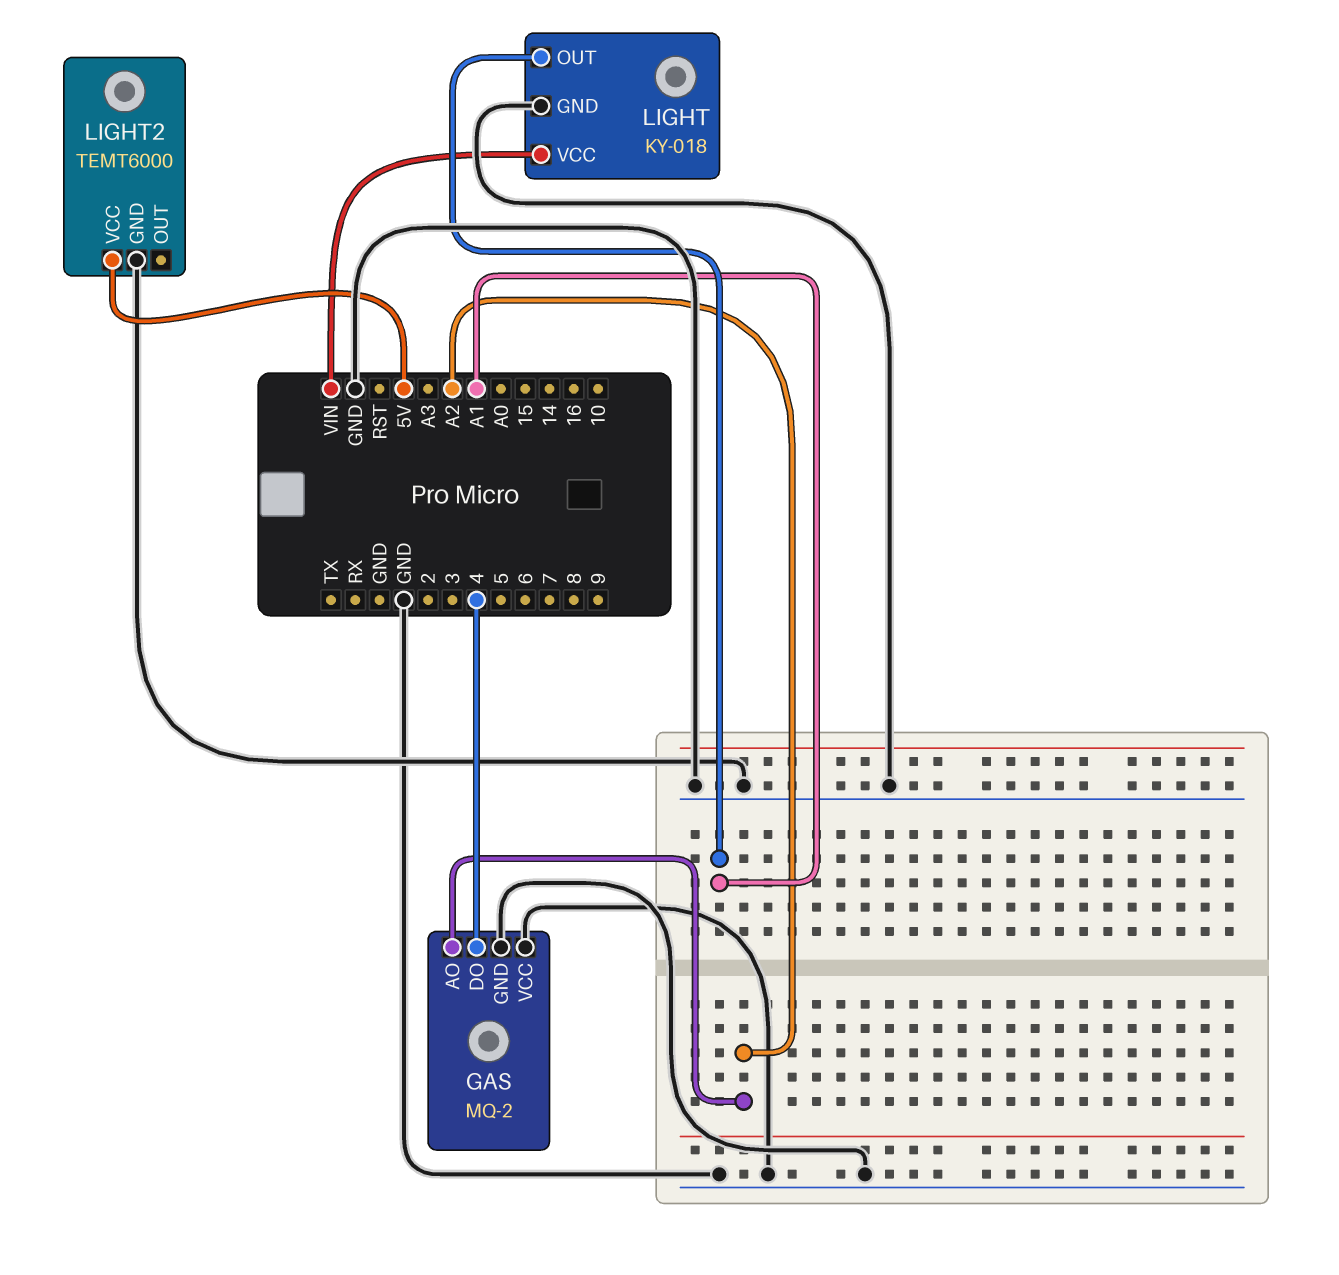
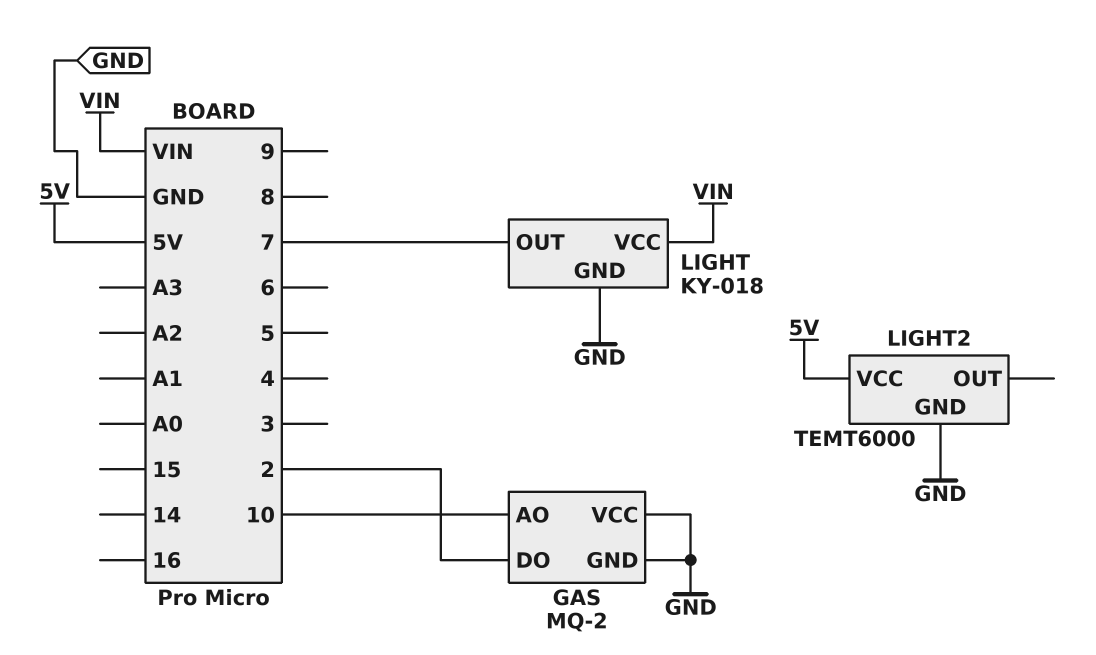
GAS pin AO: A2 -> 10
GAS pin DO: 4 -> 2
LIGHT pin OUT: A1 -> 7

